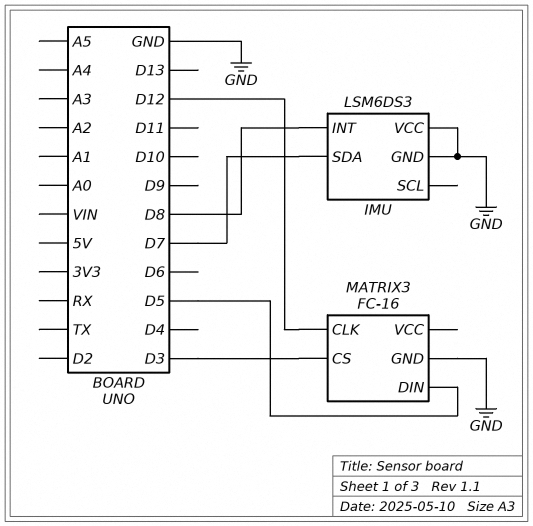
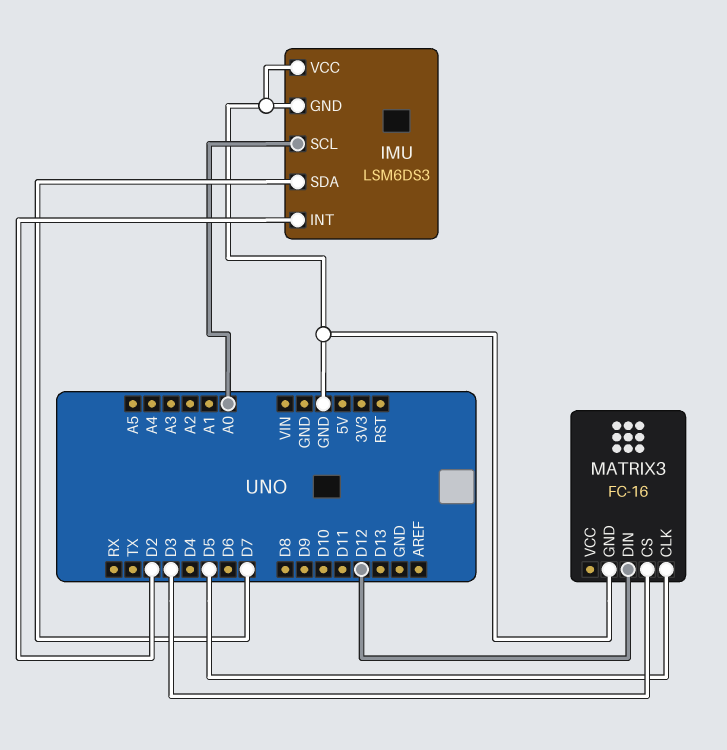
IMU pin INT: D8 -> D2
IMU pin SCL: none -> A0
MATRIX3 pin CLK: D12 -> D5
MATRIX3 pin DIN: D5 -> D12

